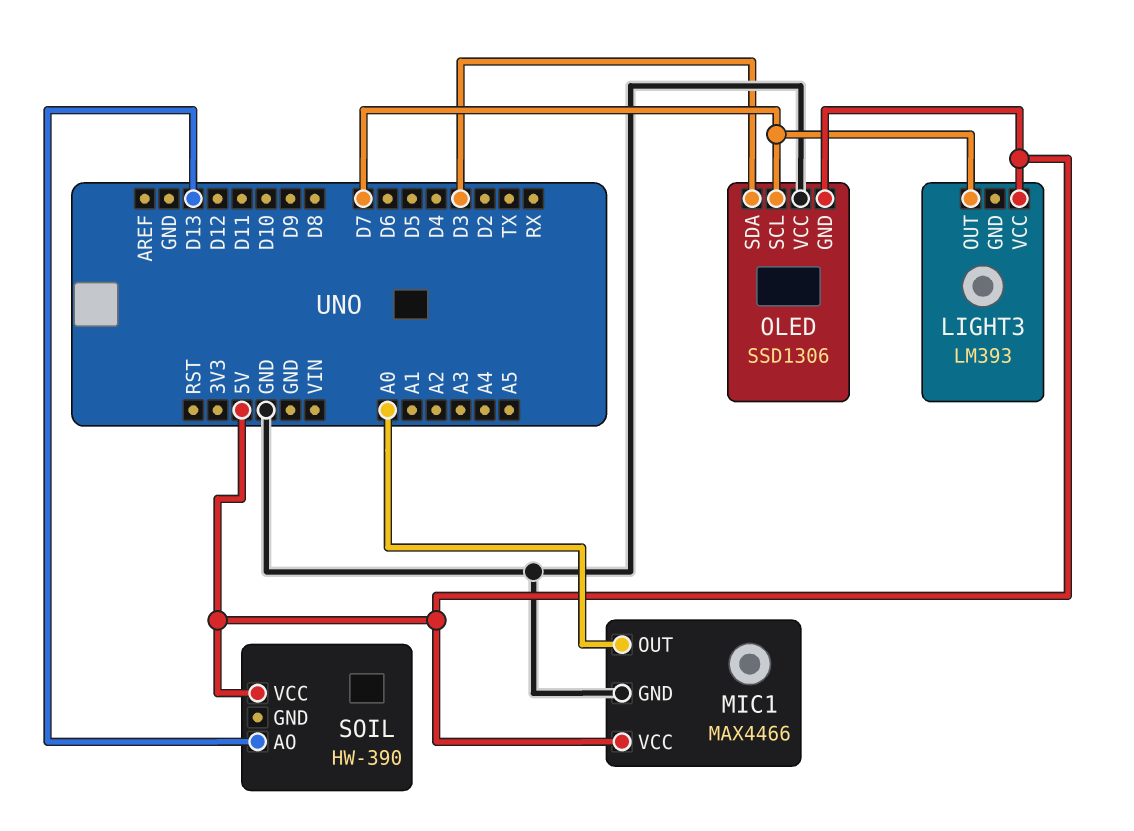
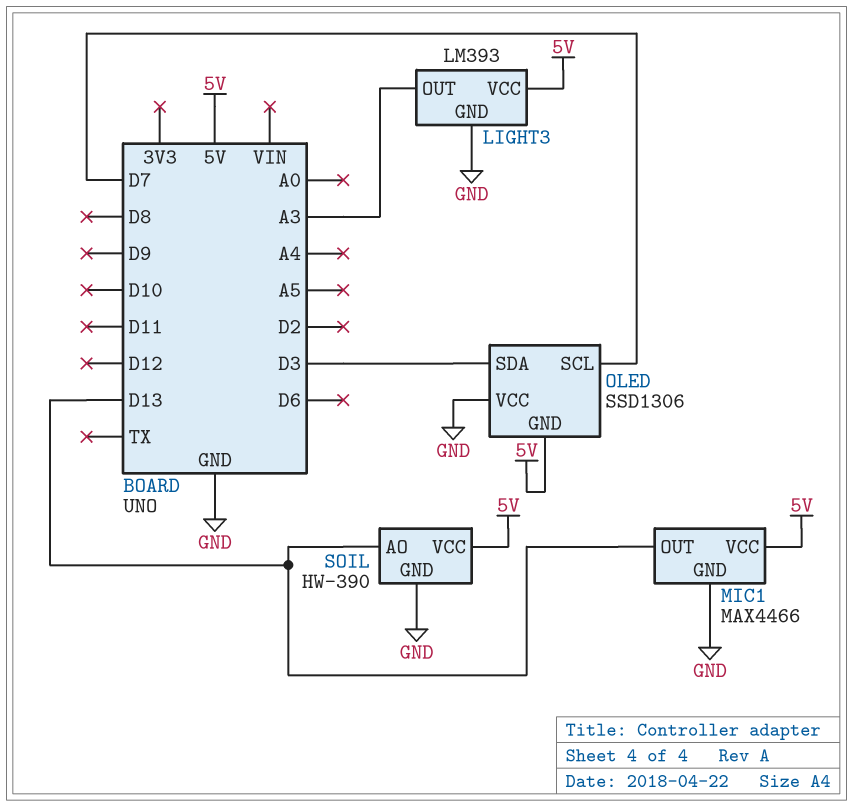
LIGHT3 pin GND: none -> GND
LIGHT3 pin OUT: D7 -> A3
MIC1 pin OUT: A0 -> D13
SOIL pin GND: none -> GND

